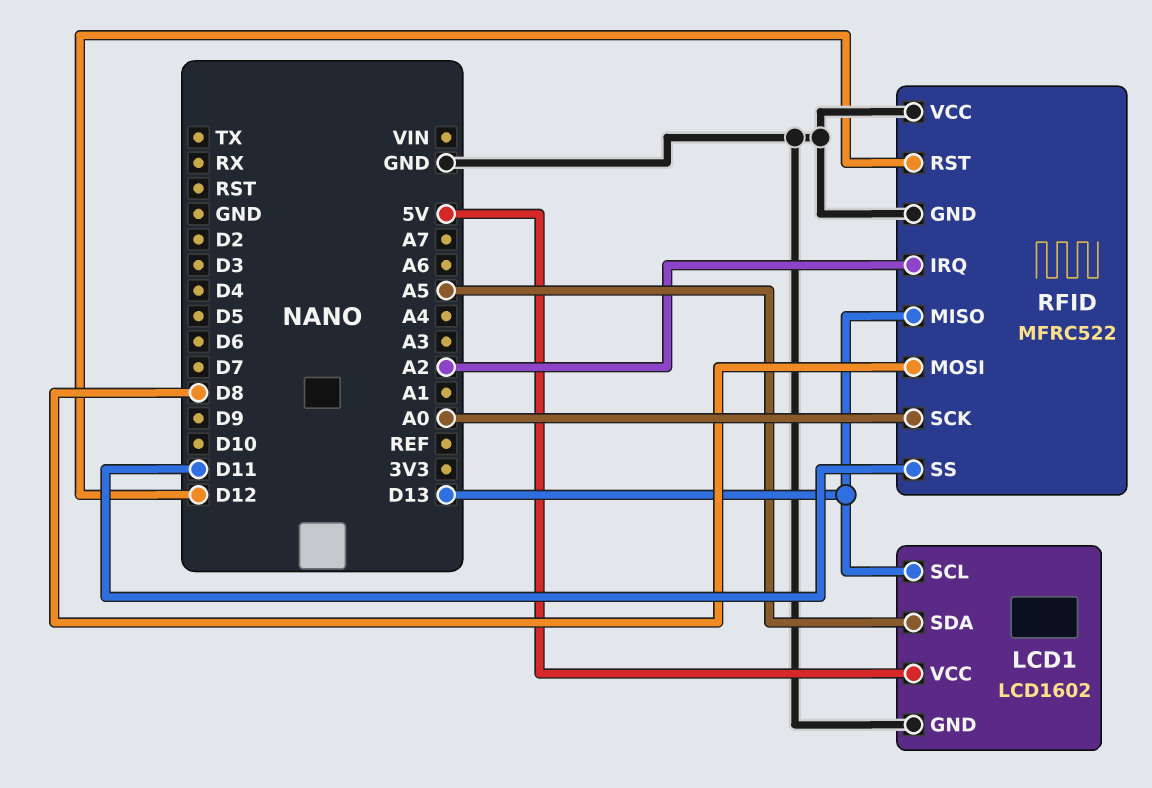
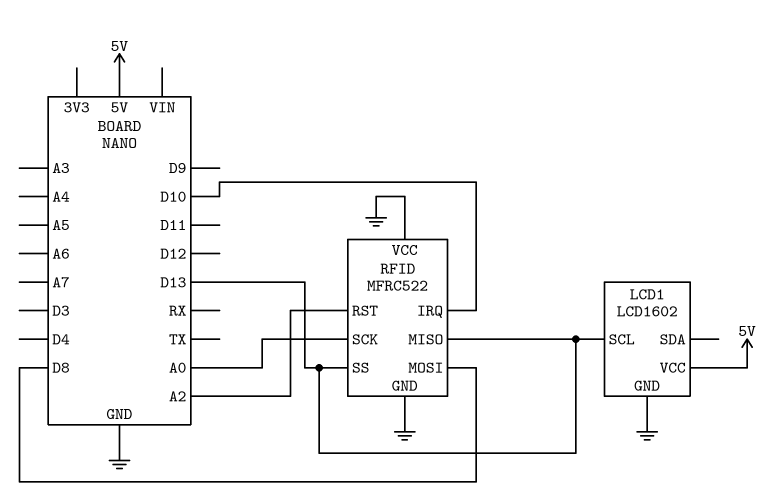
LCD1 pin SDA: A5 -> none
RFID pin IRQ: A2 -> D10
RFID pin RST: D12 -> A2
RFID pin SS: D11 -> D13

